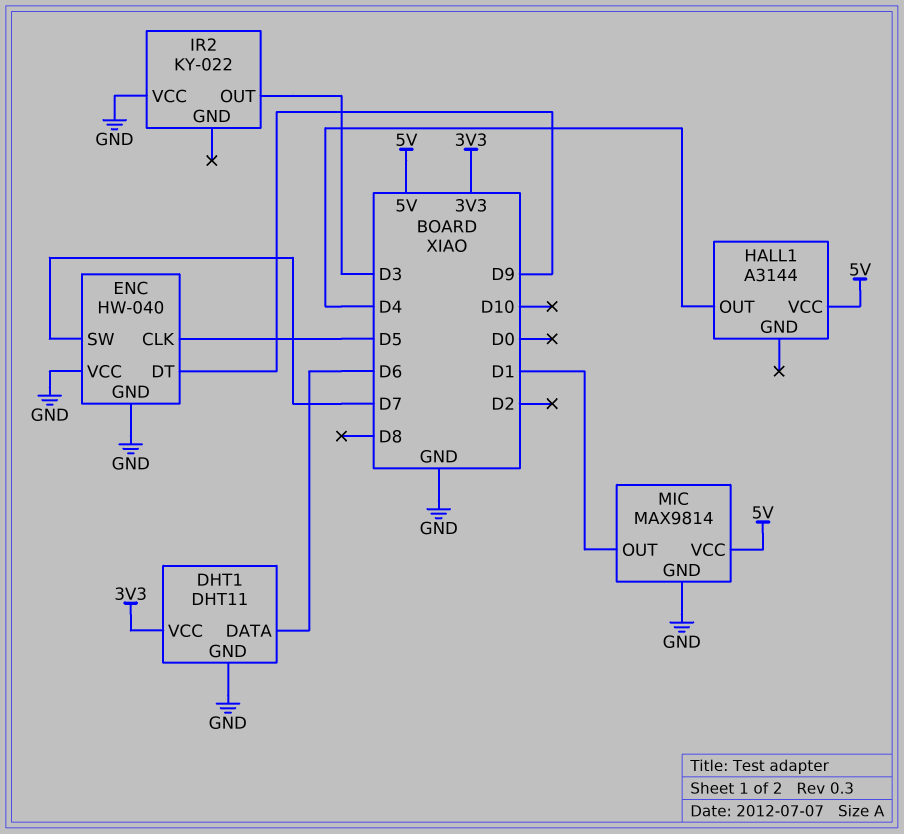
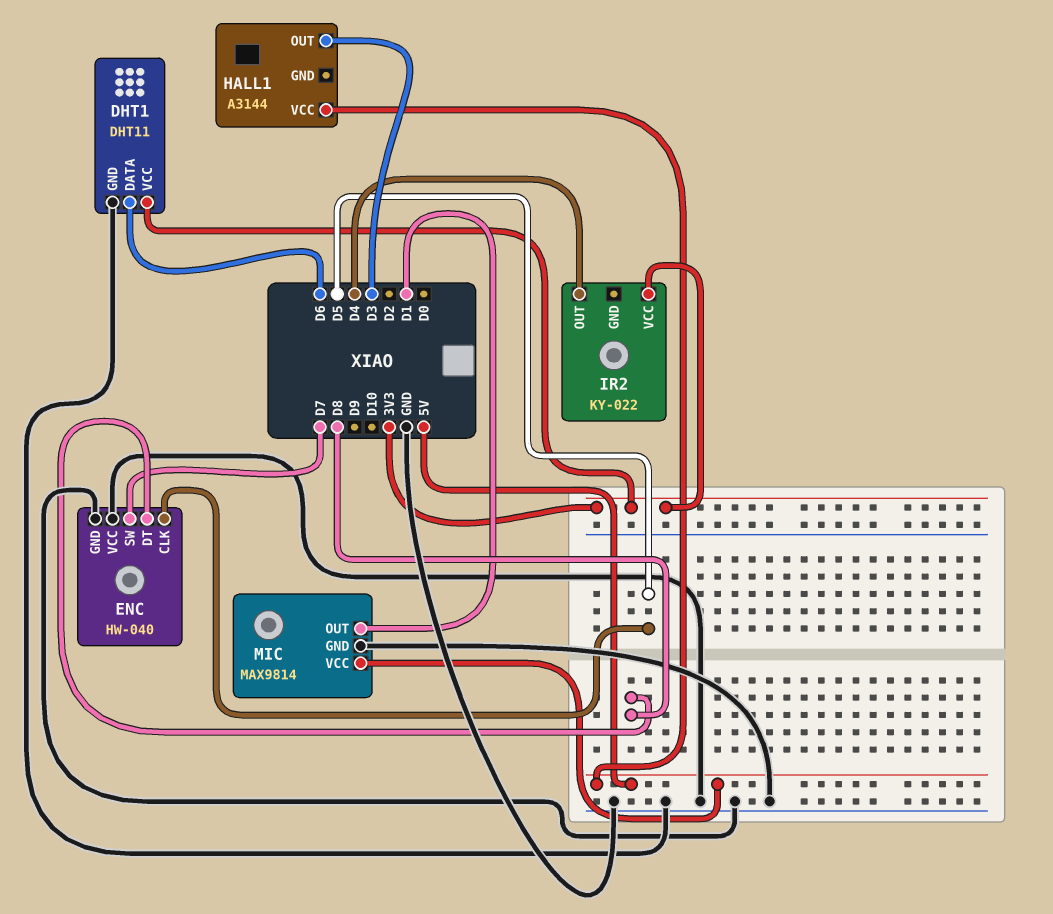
ENC pin DT: D9 -> D8
HALL1 pin OUT: D4 -> D3
IR2 pin OUT: D3 -> D4
IR2 pin VCC: GND -> 3V3

